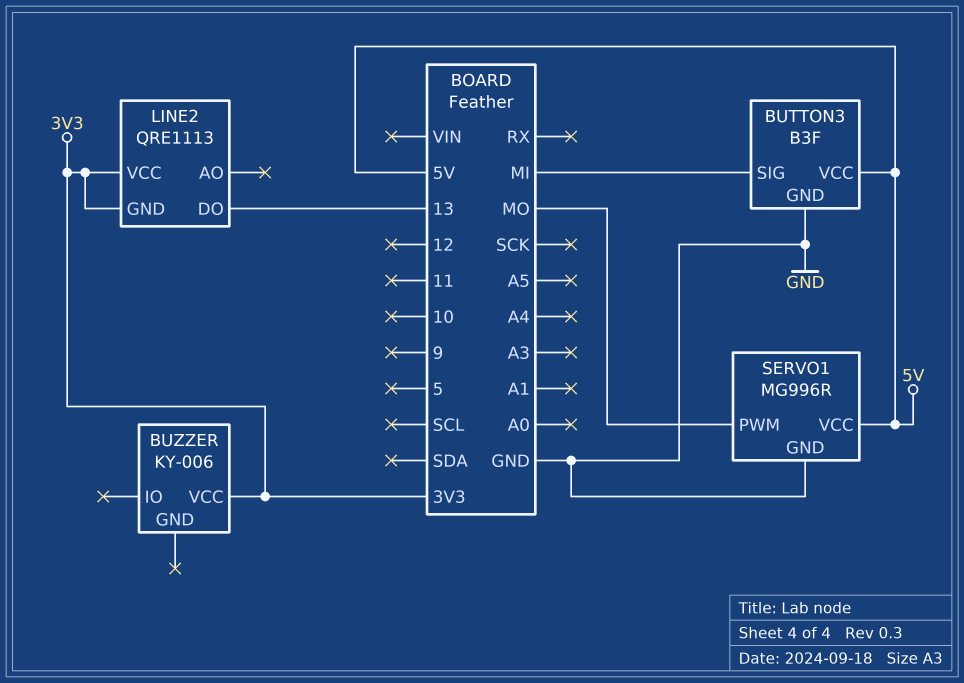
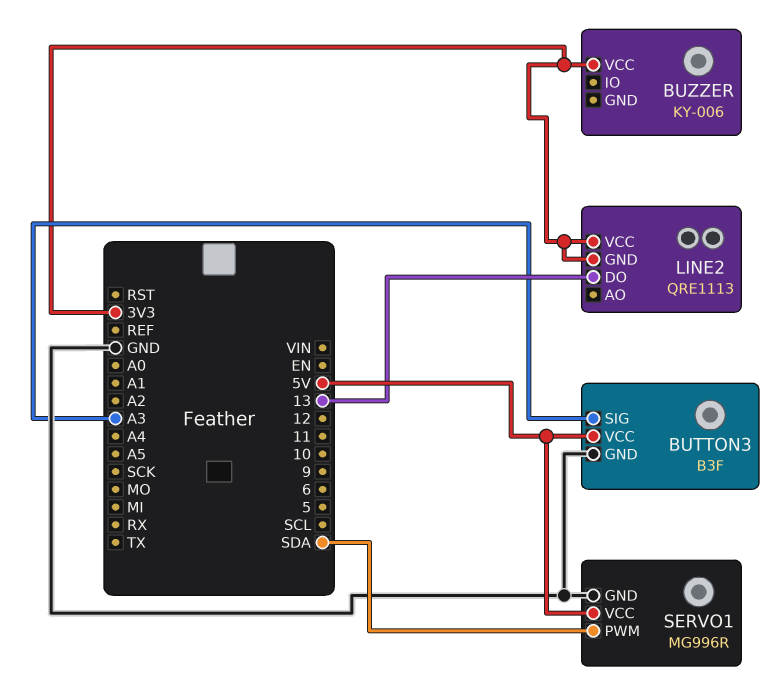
BUTTON3 pin SIG: MI -> A3
SERVO1 pin PWM: MO -> SDA

